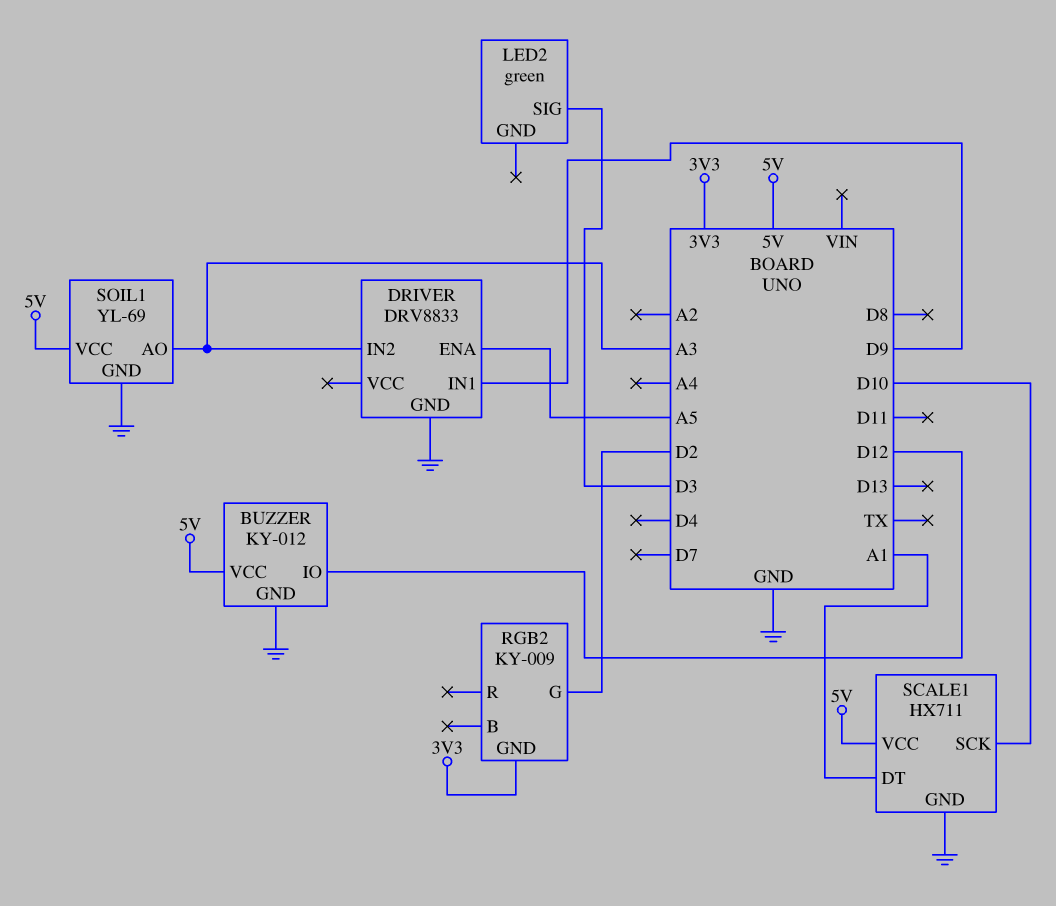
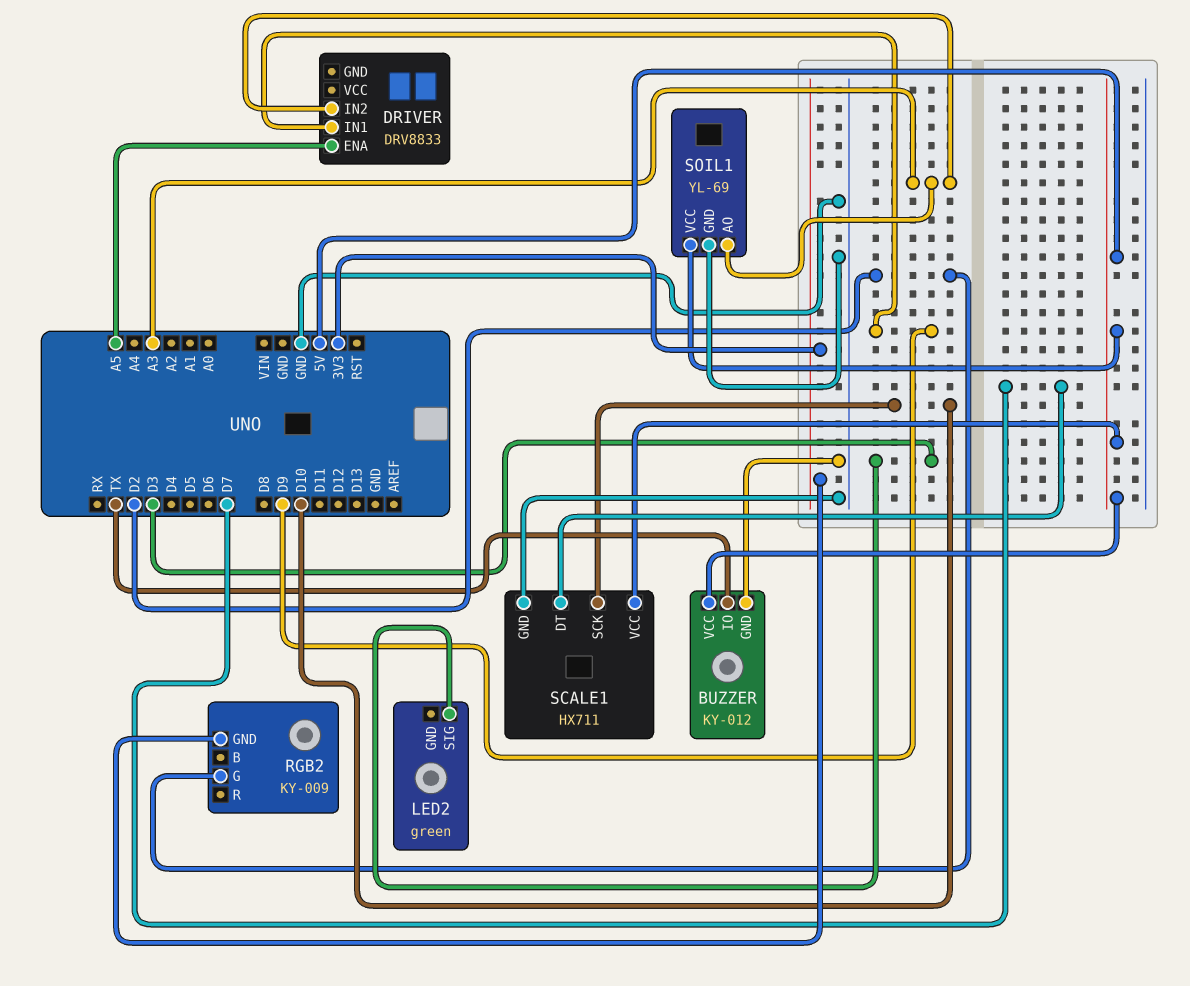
BUZZER pin IO: D12 -> TX
DRIVER pin GND: GND -> none
SCALE1 pin DT: A1 -> D7

